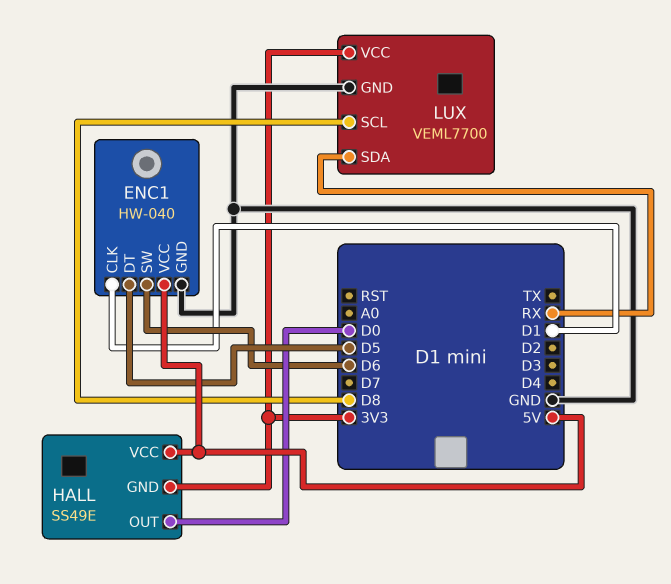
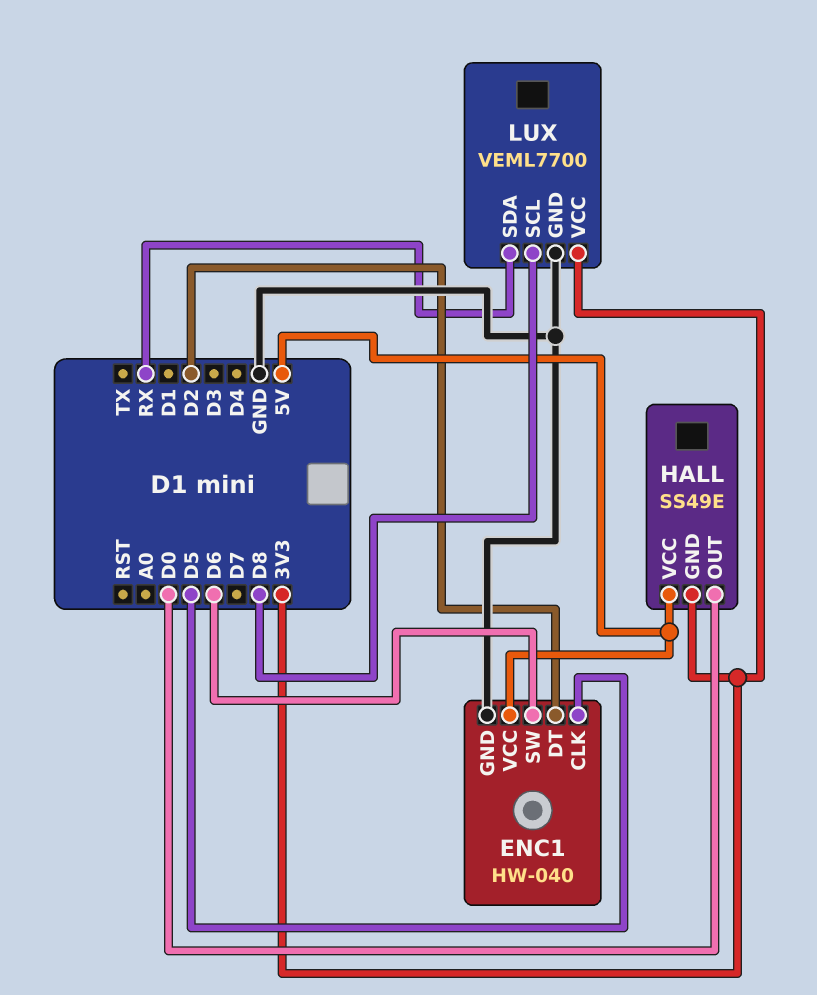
ENC1 pin CLK: D1 -> D5
ENC1 pin DT: D5 -> D2

